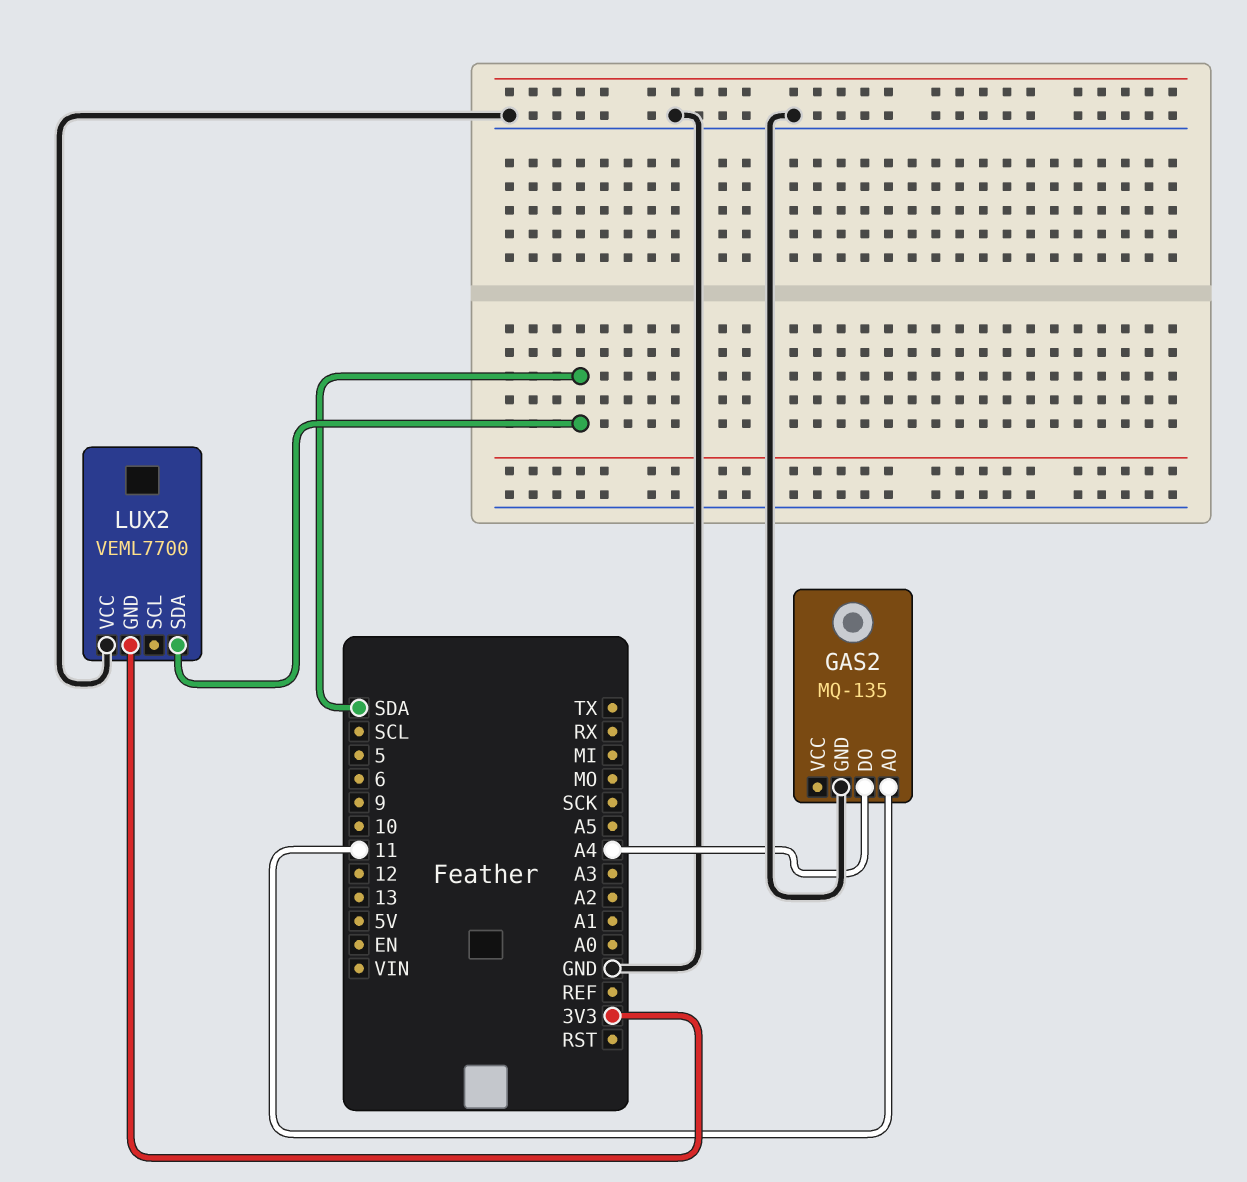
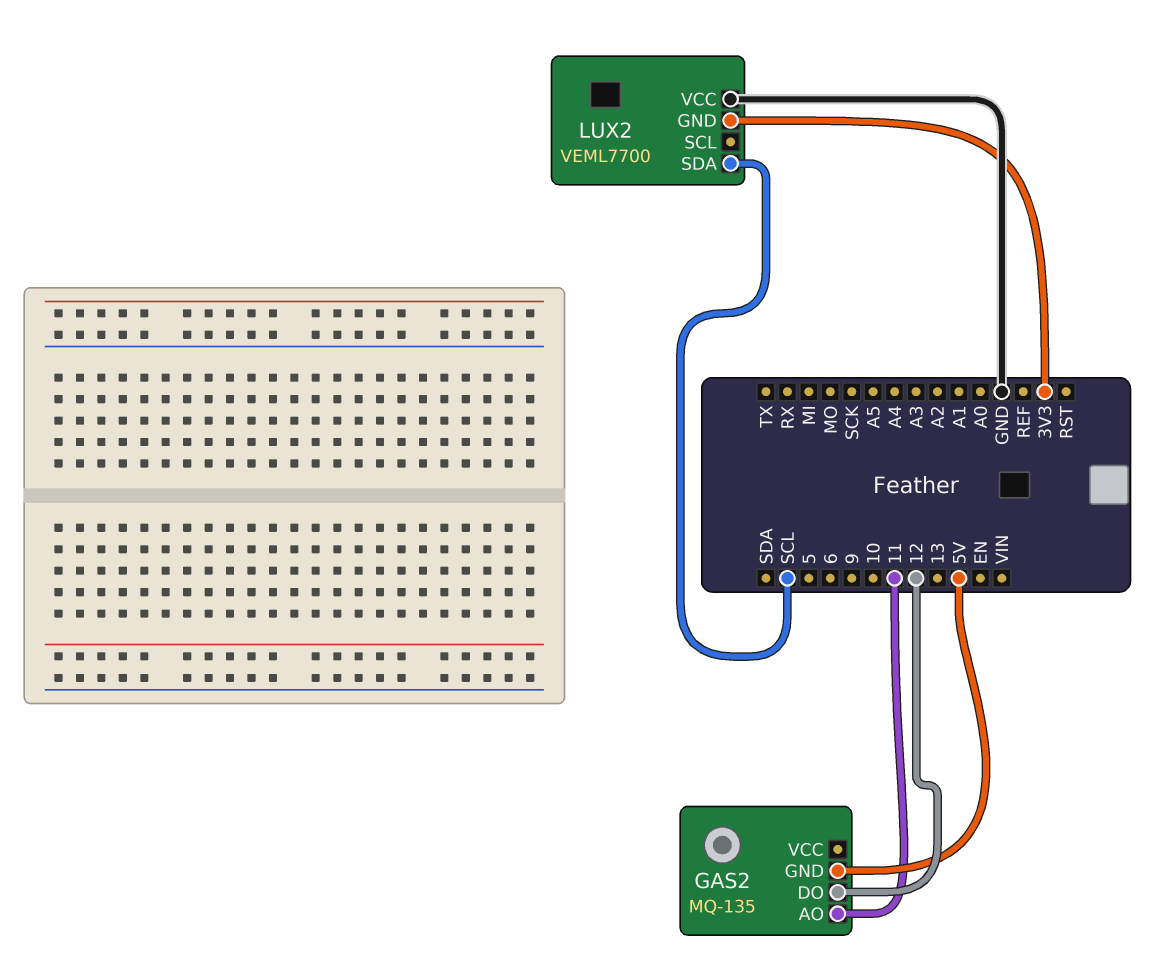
GAS2 pin DO: A4 -> 12
GAS2 pin GND: GND -> 5V
LUX2 pin SDA: SDA -> SCL

